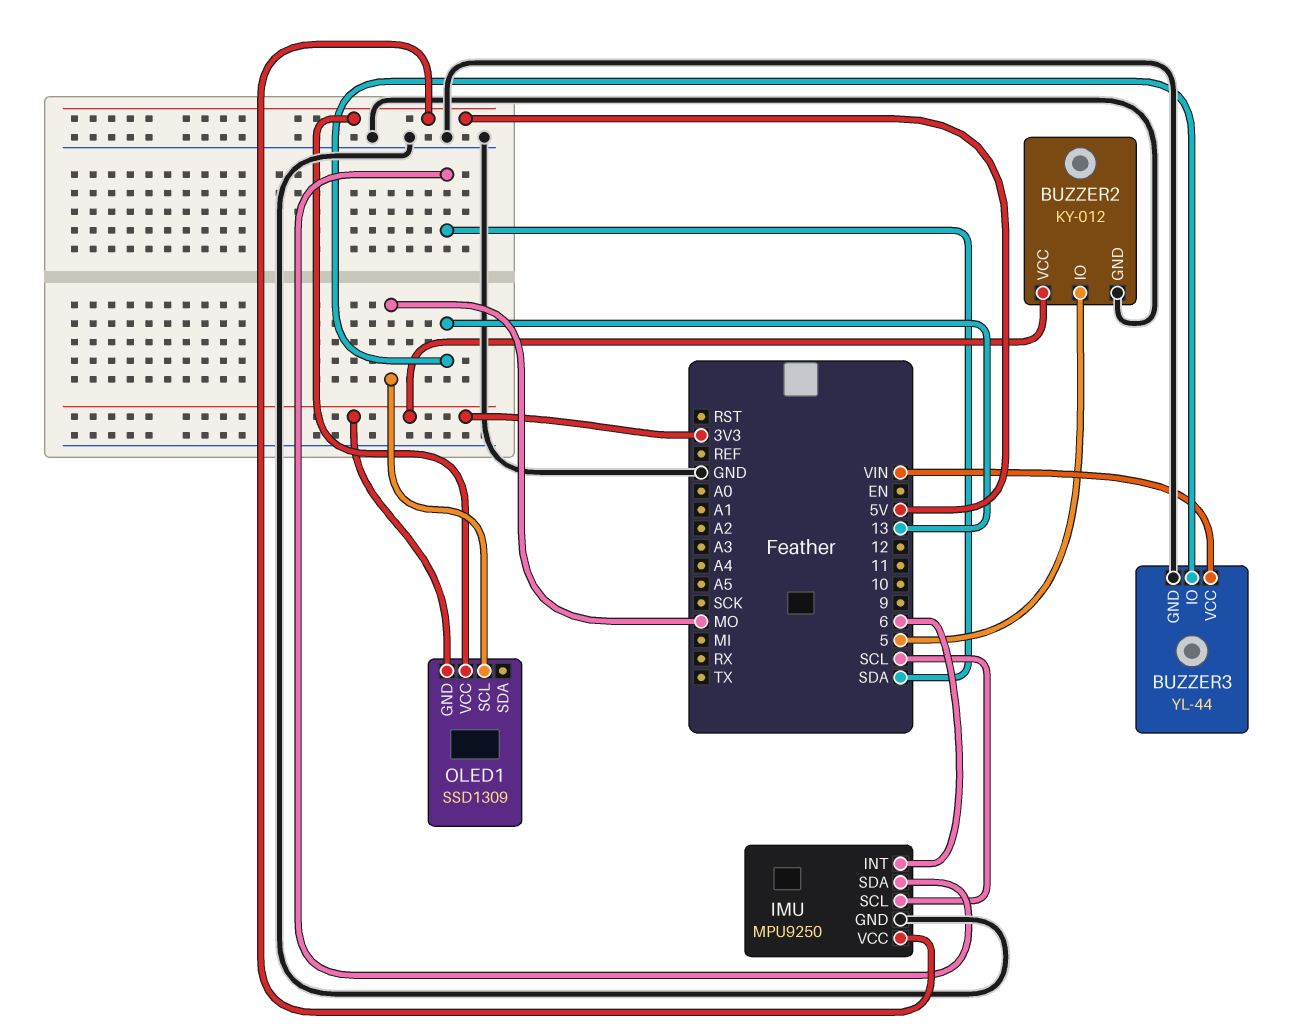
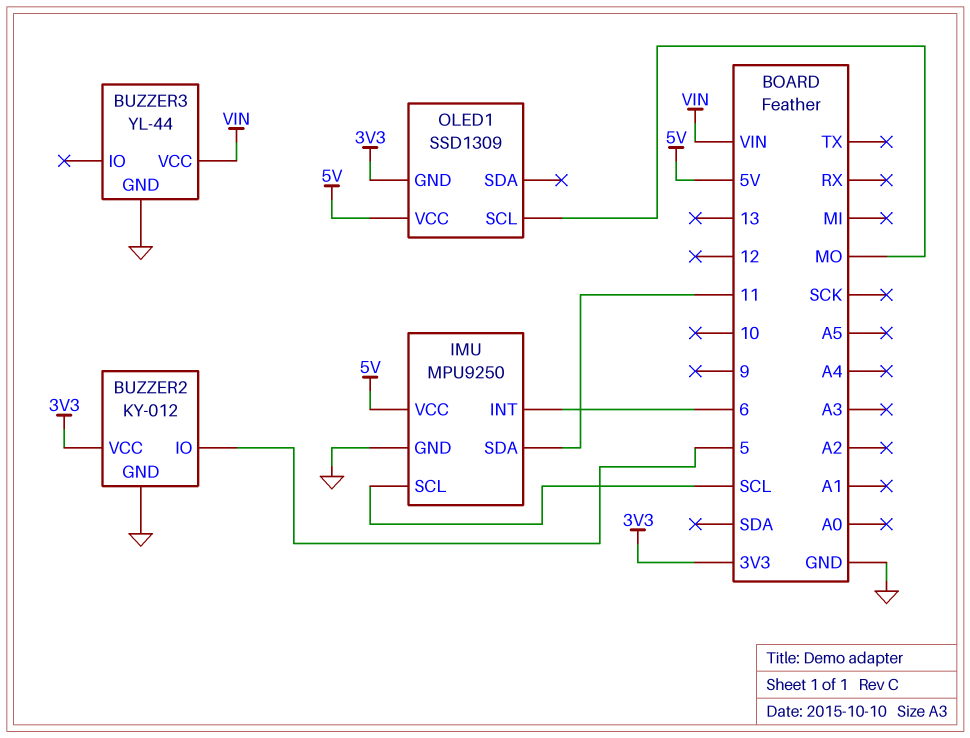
BUZZER3 pin IO: 13 -> none
IMU pin SDA: SDA -> 11

